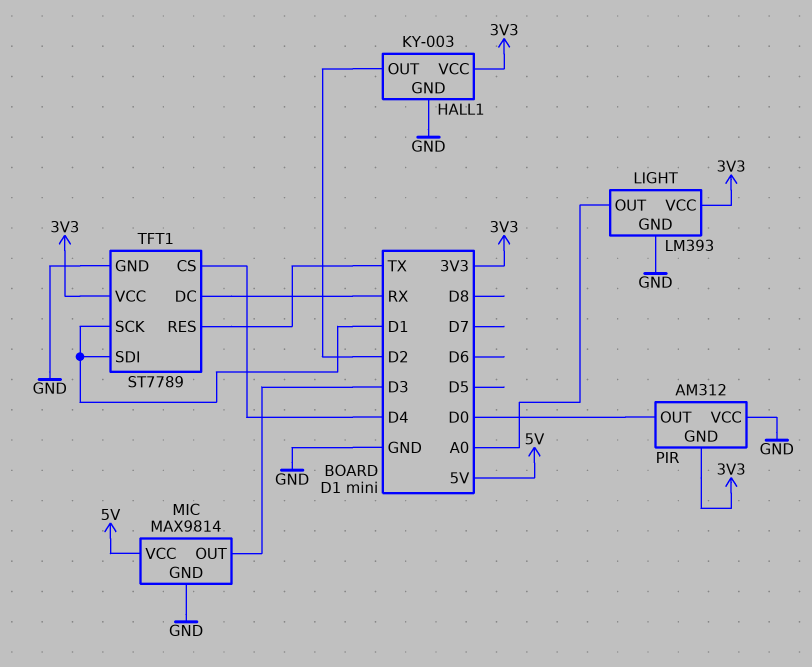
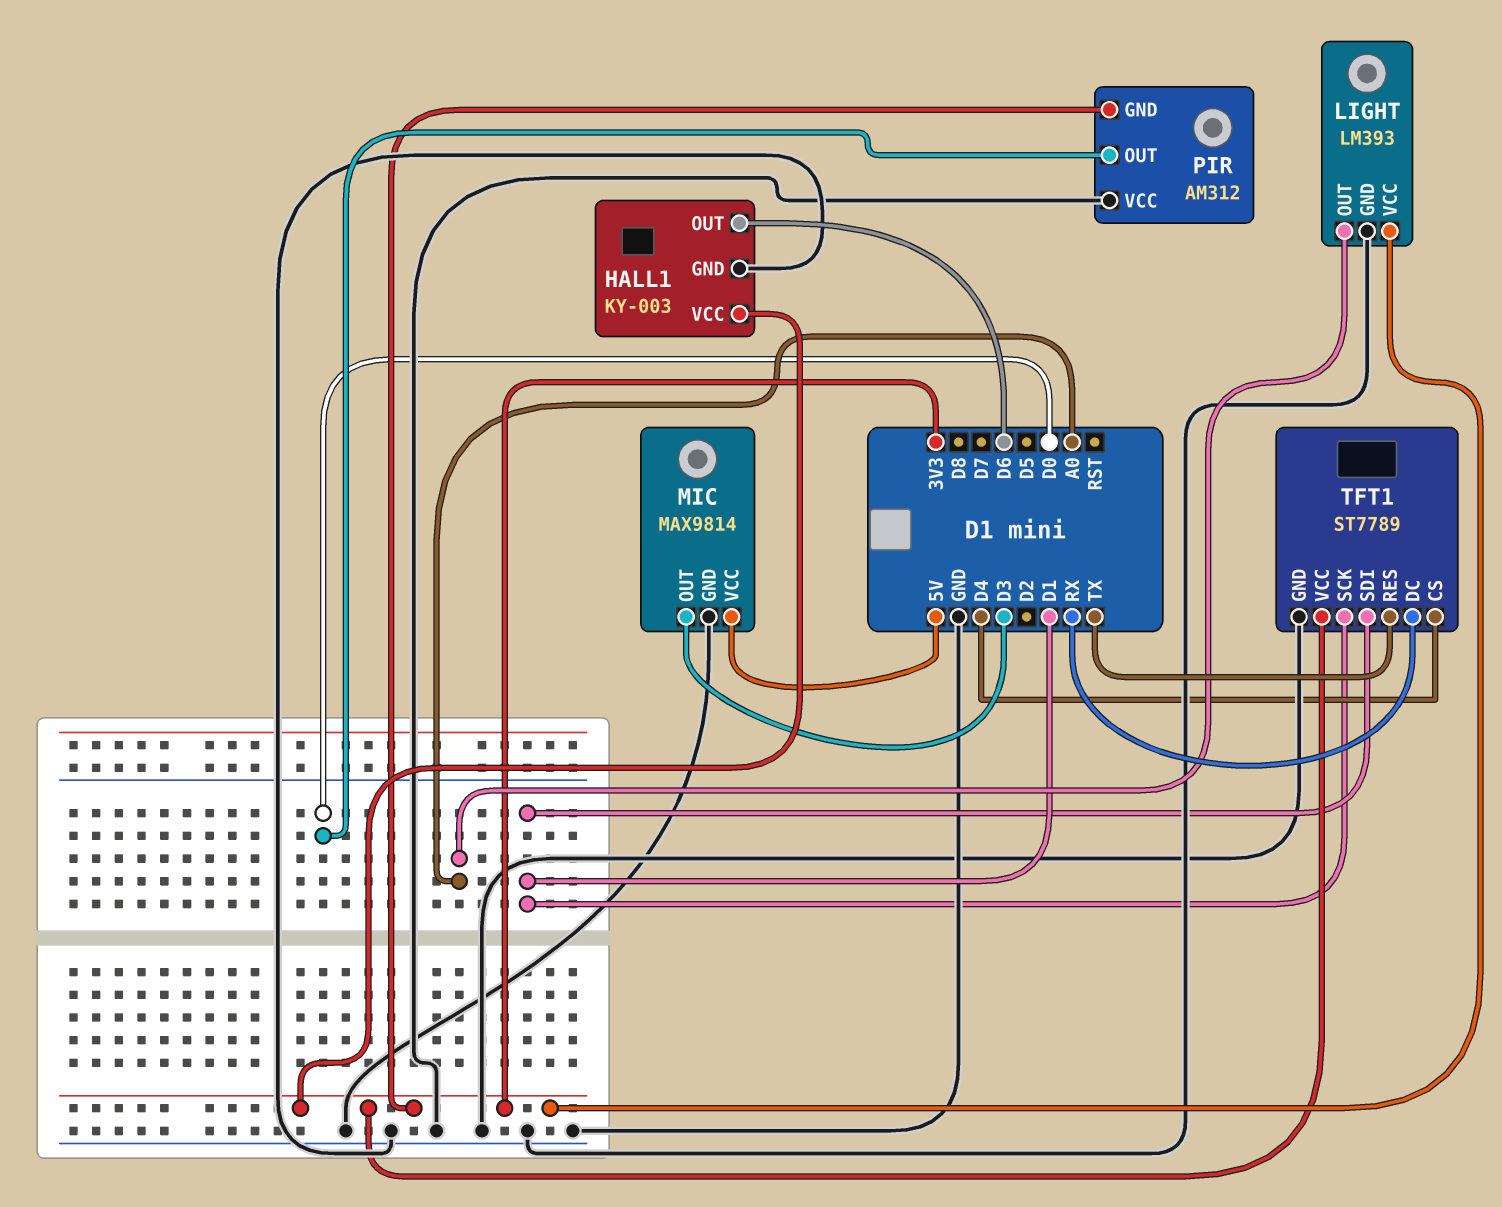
HALL1 pin OUT: D2 -> D6

